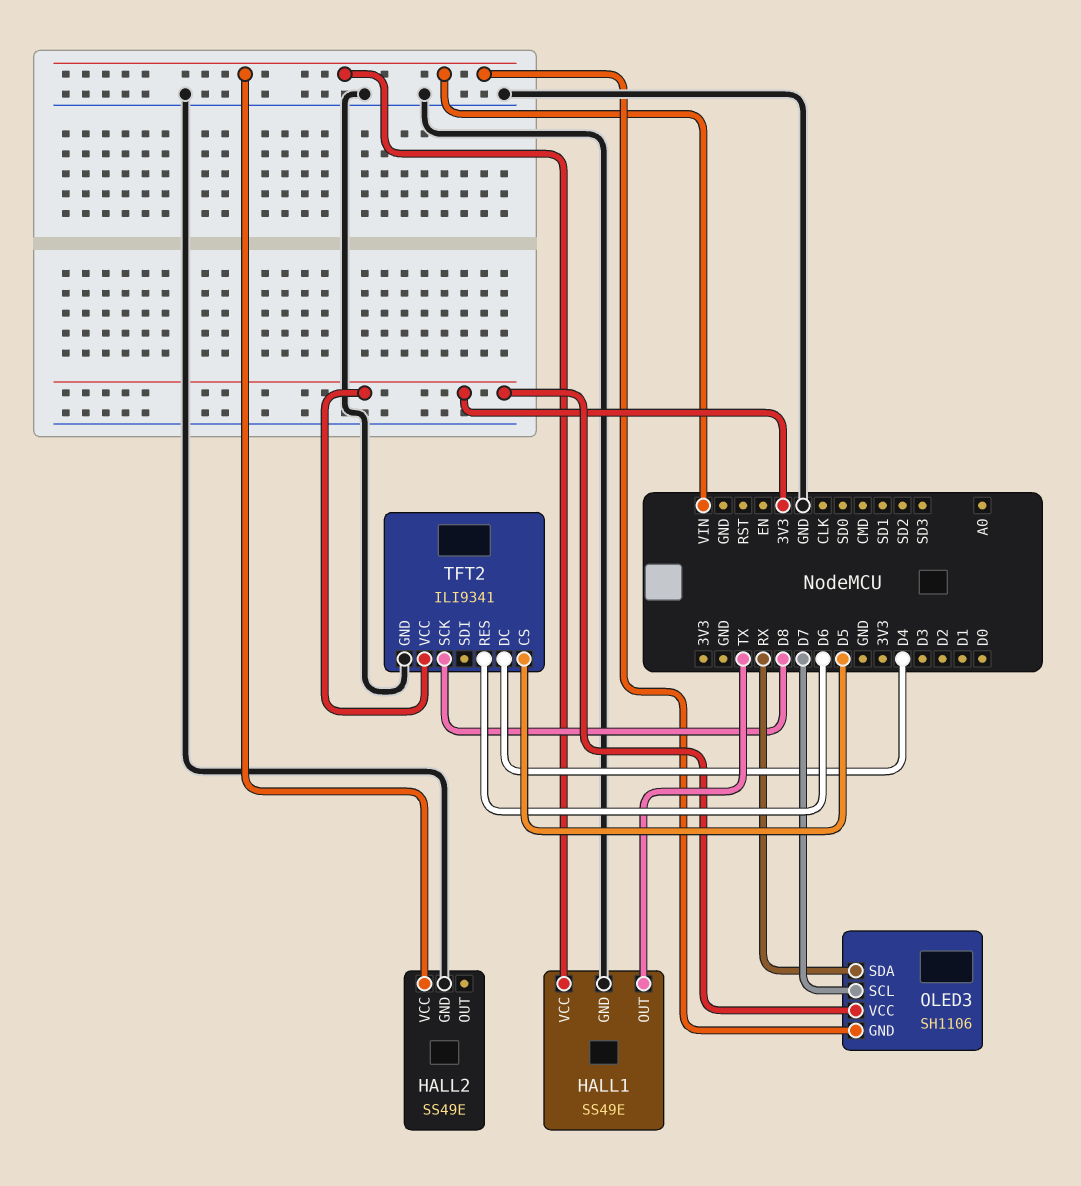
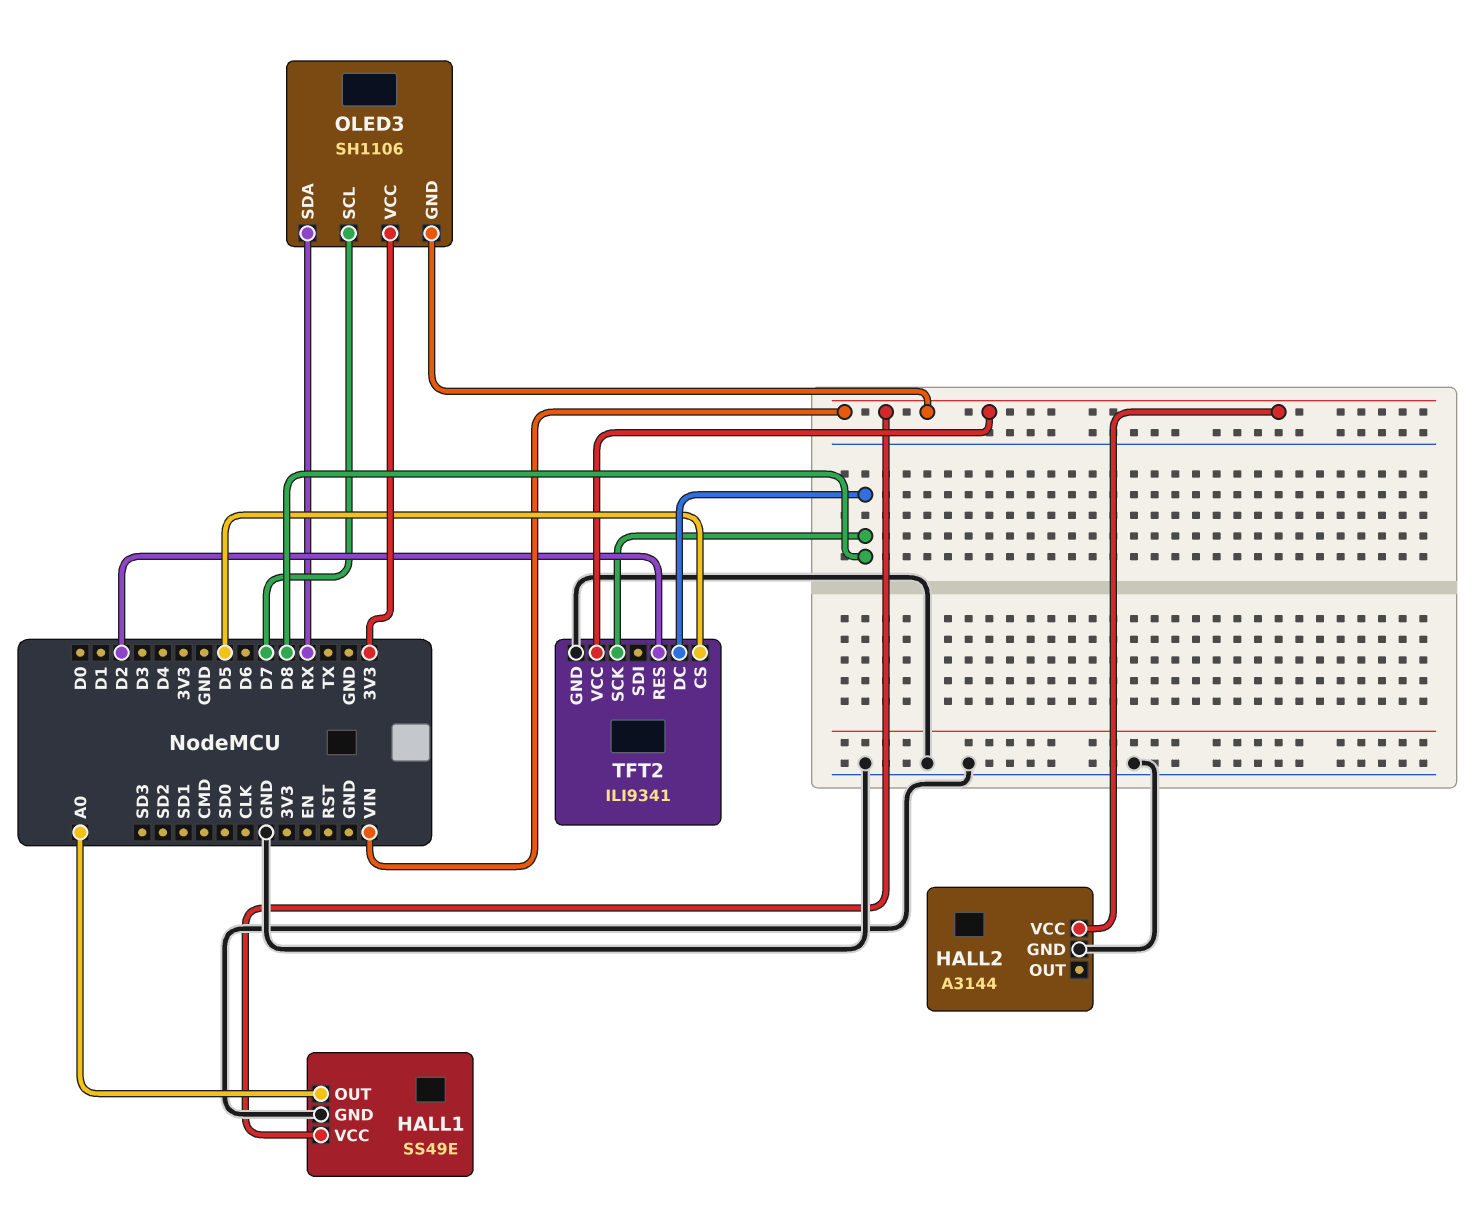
HALL1 pin OUT: TX -> A0
HALL2: SS49E -> A3144
TFT2 pin DC: D4 -> D8
TFT2 pin RES: D6 -> D2
TFT2 pin VCC: 3V3 -> VIN

